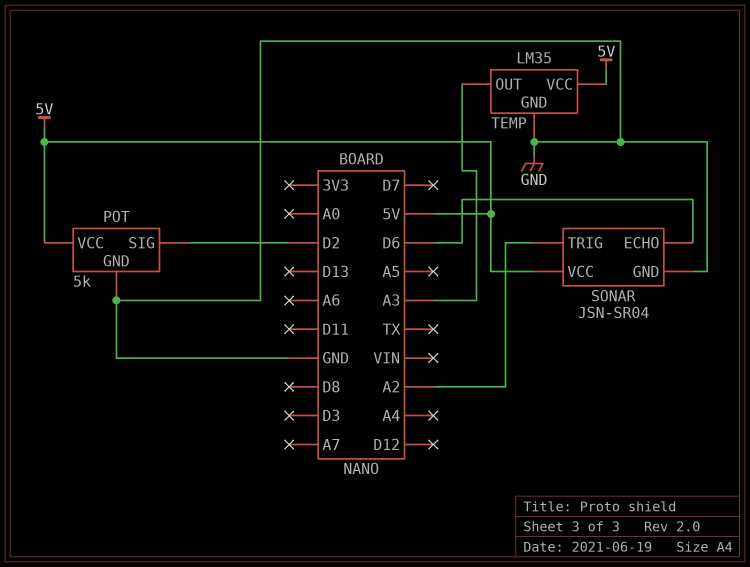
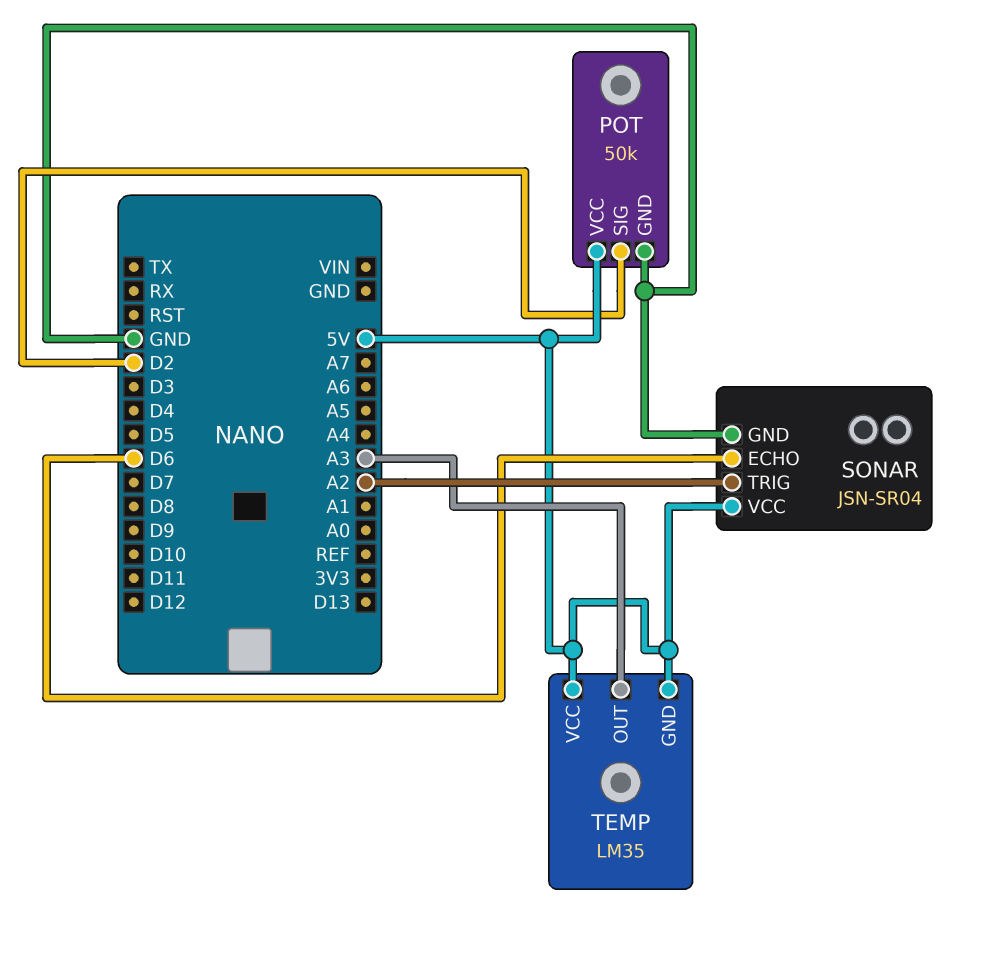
POT: 5k -> 50k
TEMP pin GND: GND -> 5V

